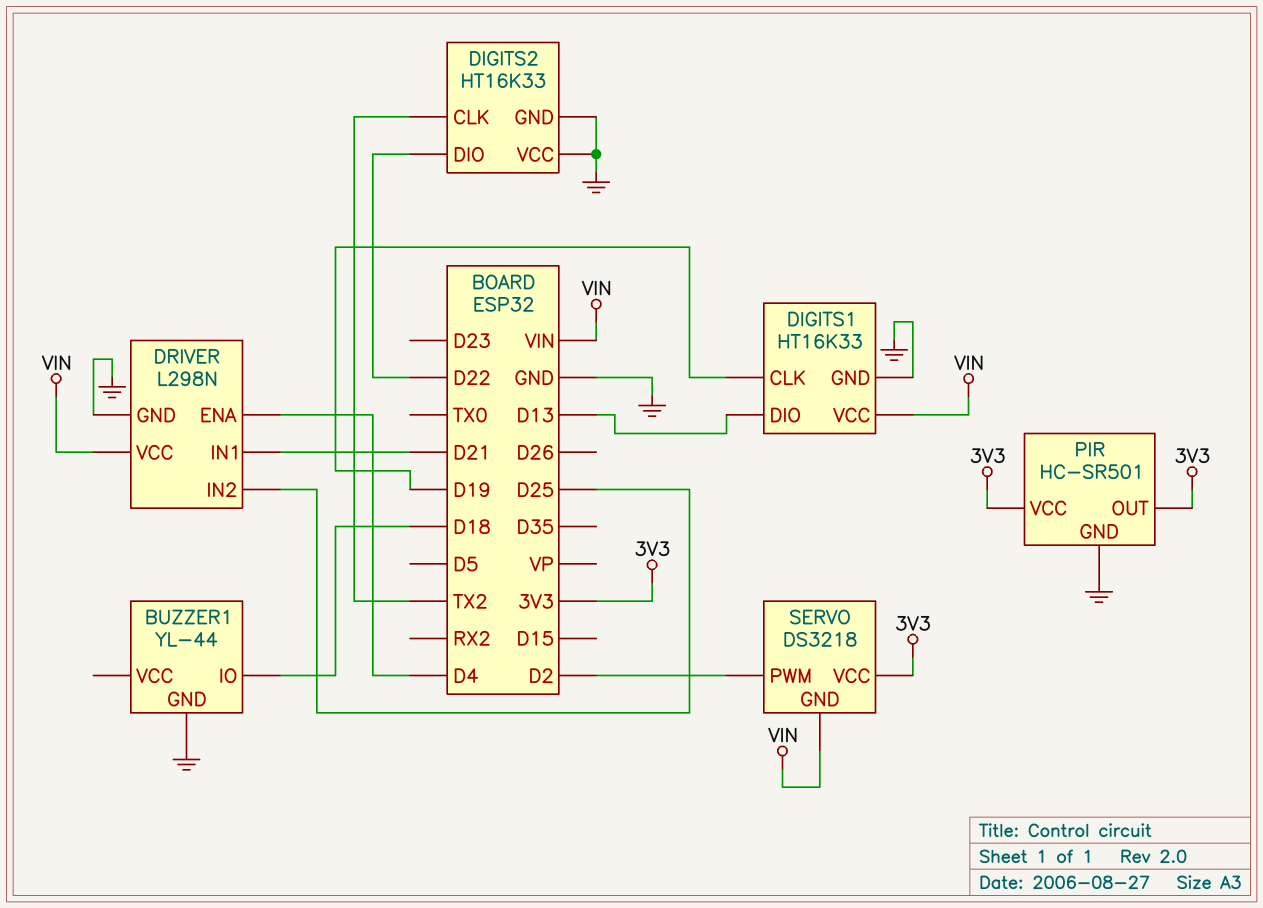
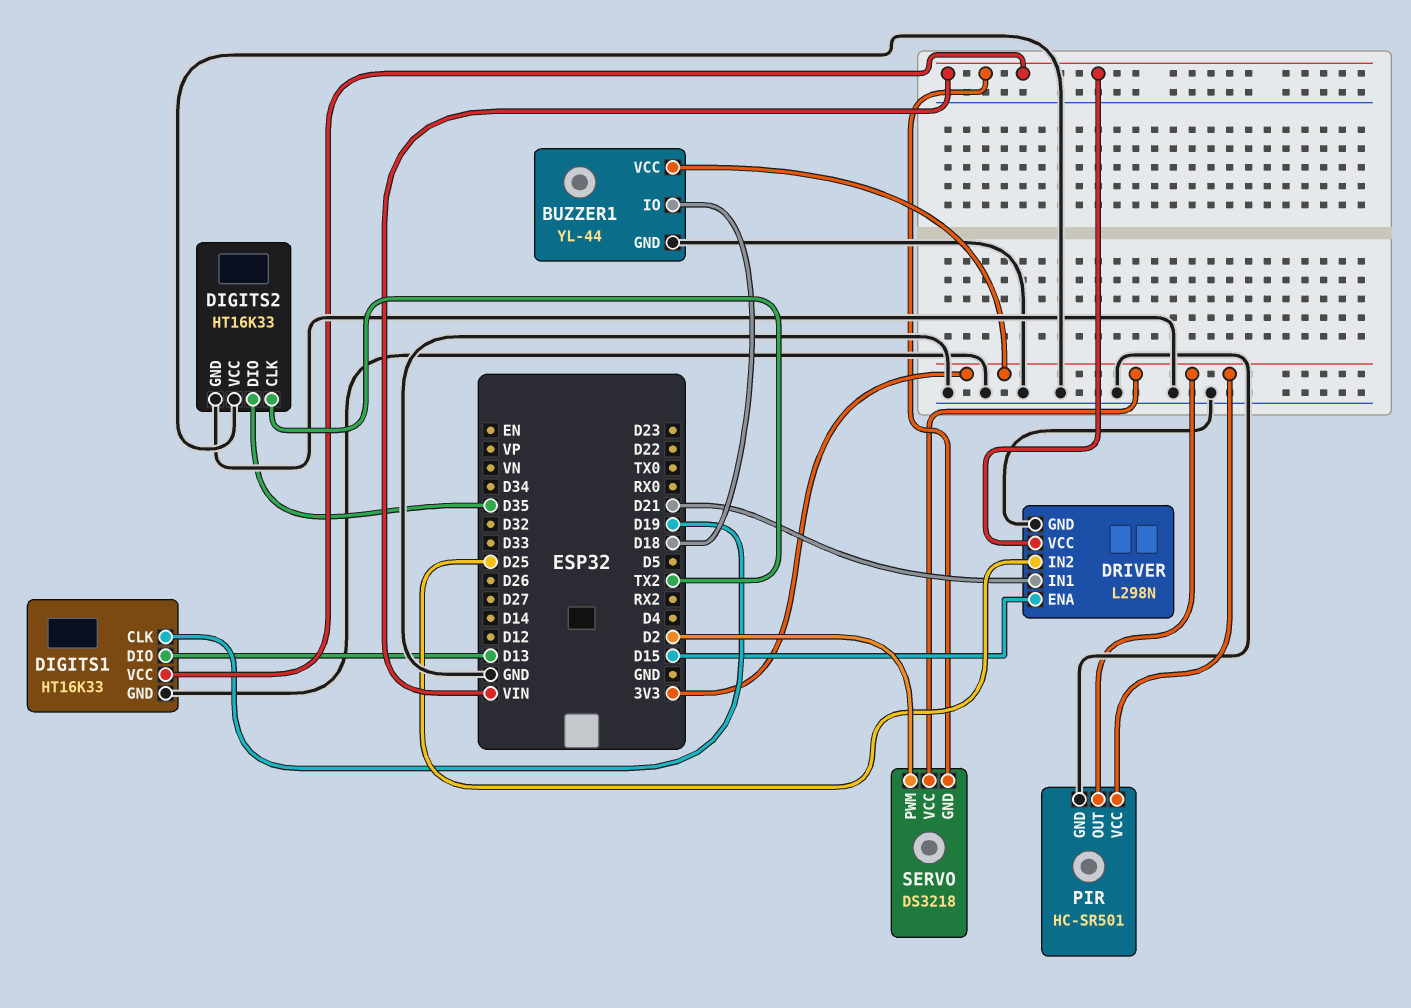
BUZZER1 pin VCC: none -> 3V3
DIGITS2 pin DIO: D22 -> D35
DRIVER pin ENA: D4 -> D15

